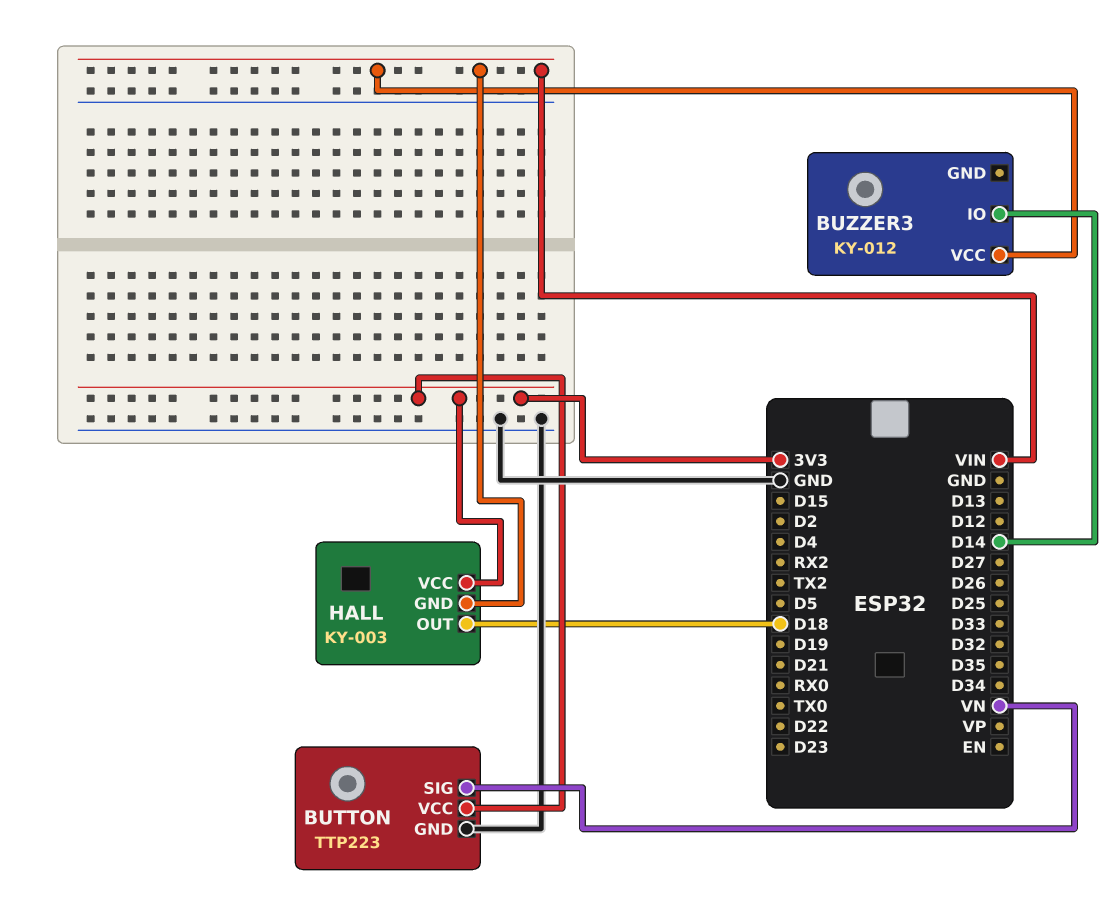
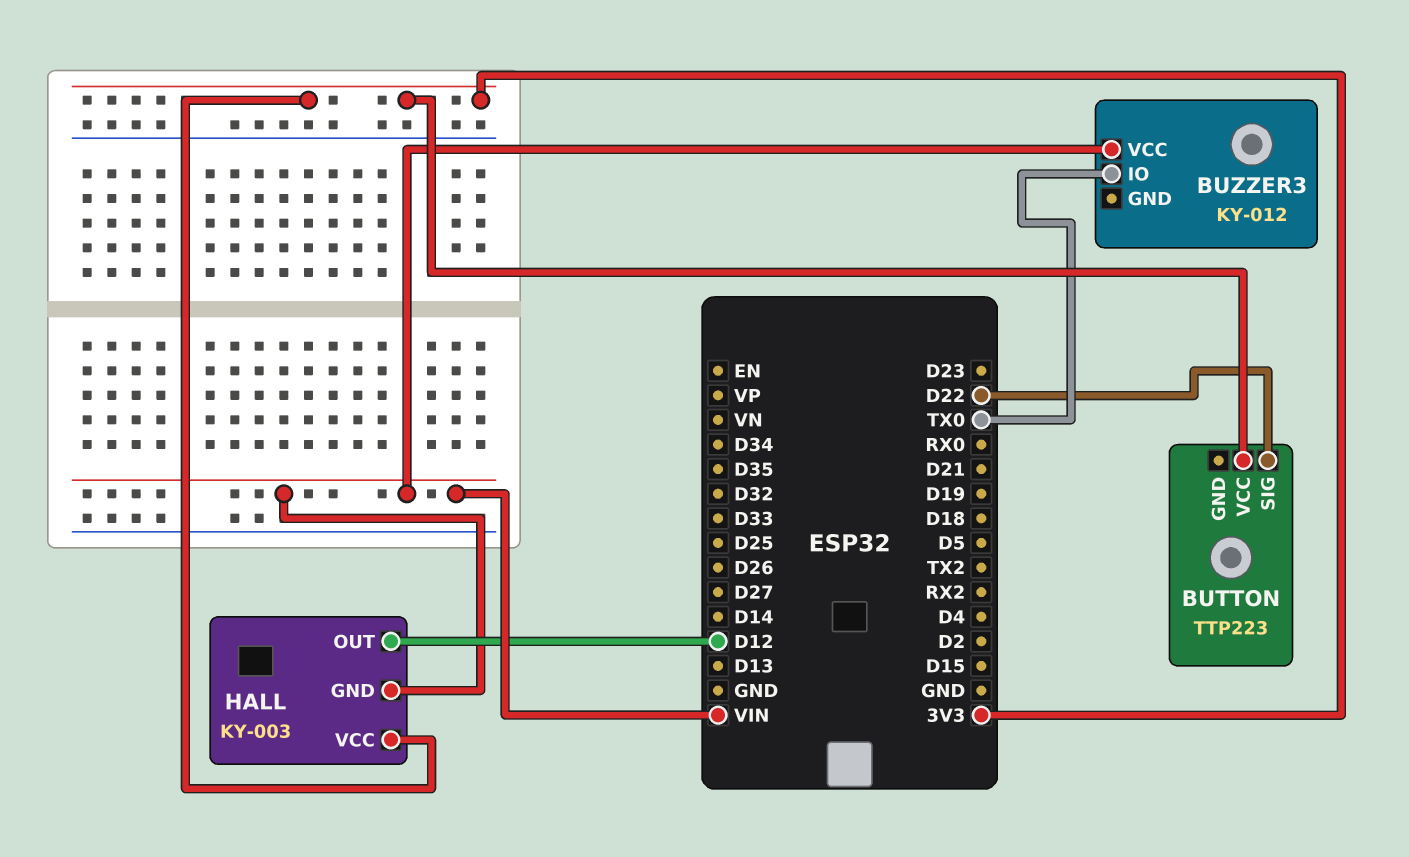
BUTTON pin GND: GND -> none
BUTTON pin SIG: VN -> D22
BUZZER3 pin IO: D14 -> TX0
HALL pin OUT: D18 -> D12

